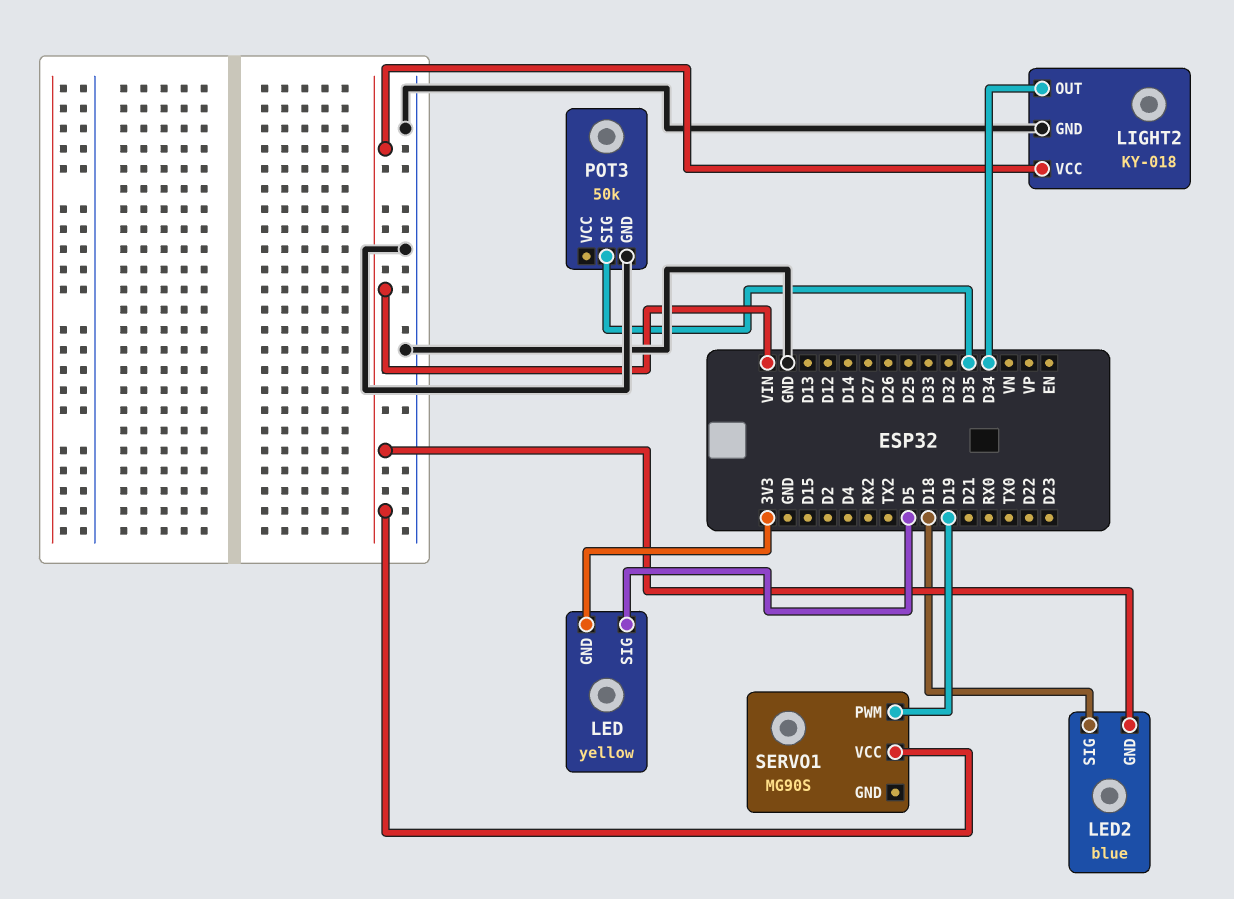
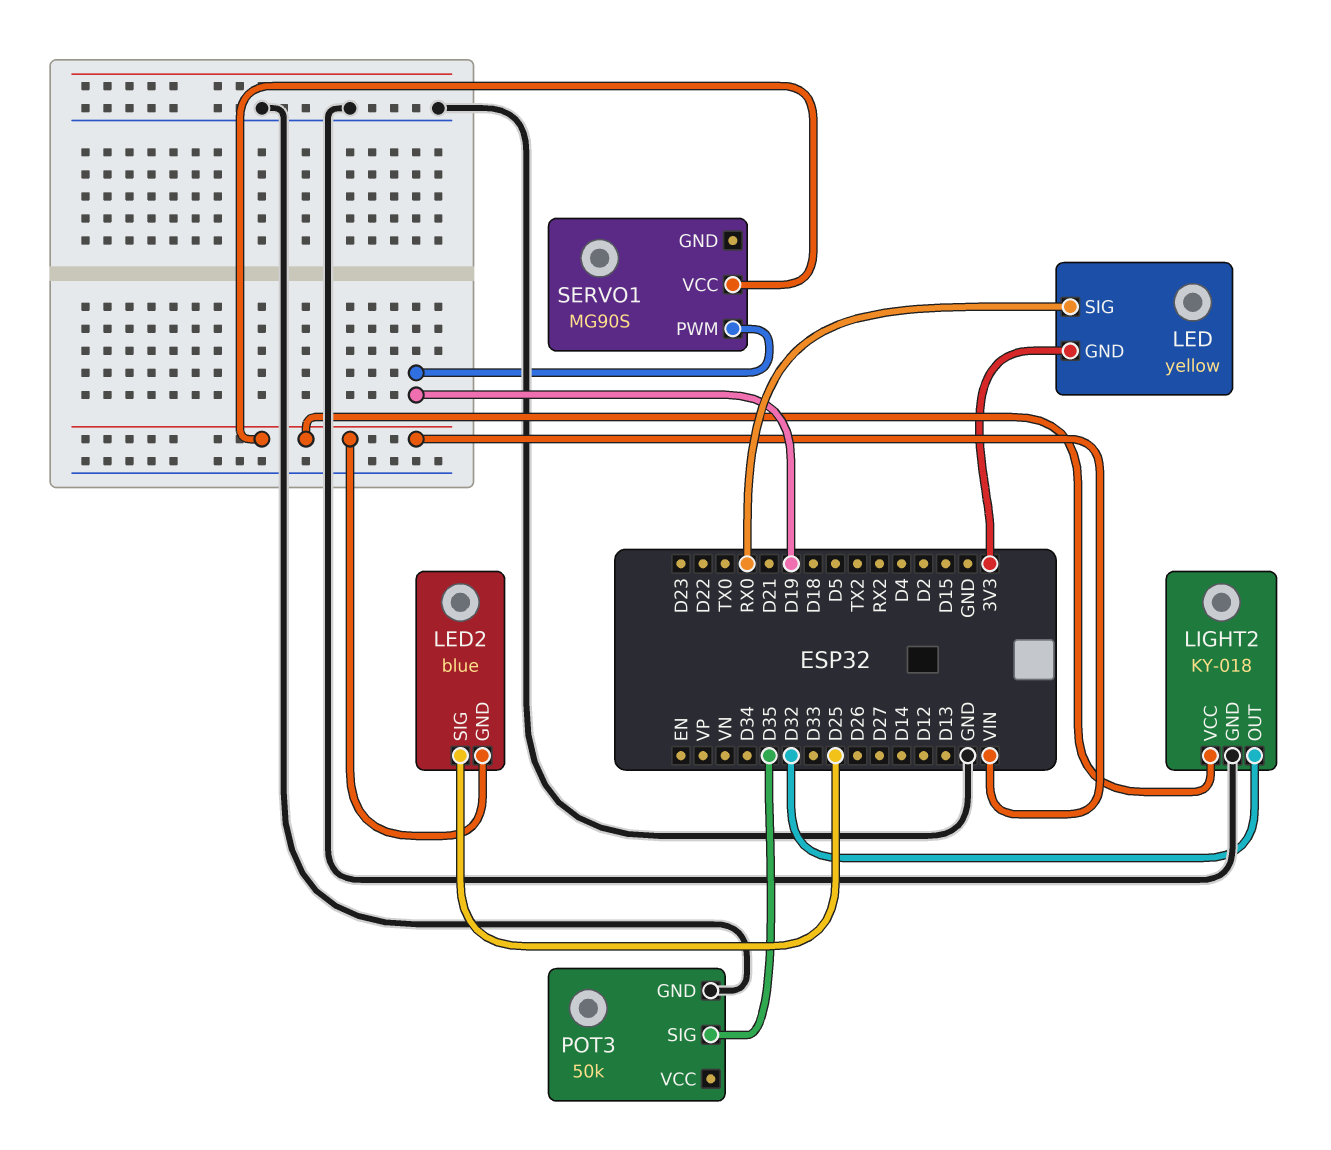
LED pin SIG: D5 -> RX0
LED2 pin SIG: D18 -> D25
LIGHT2 pin OUT: D34 -> D32

